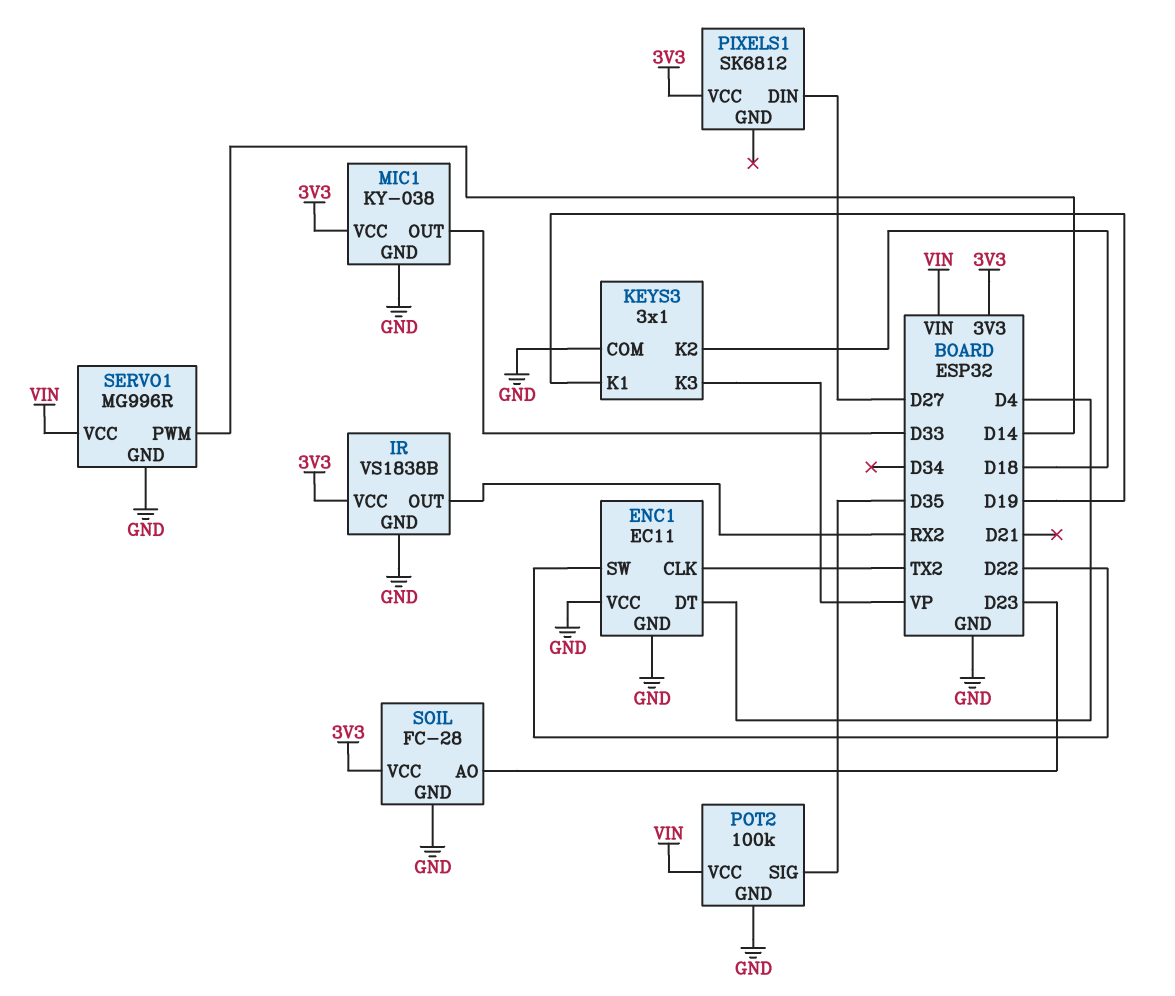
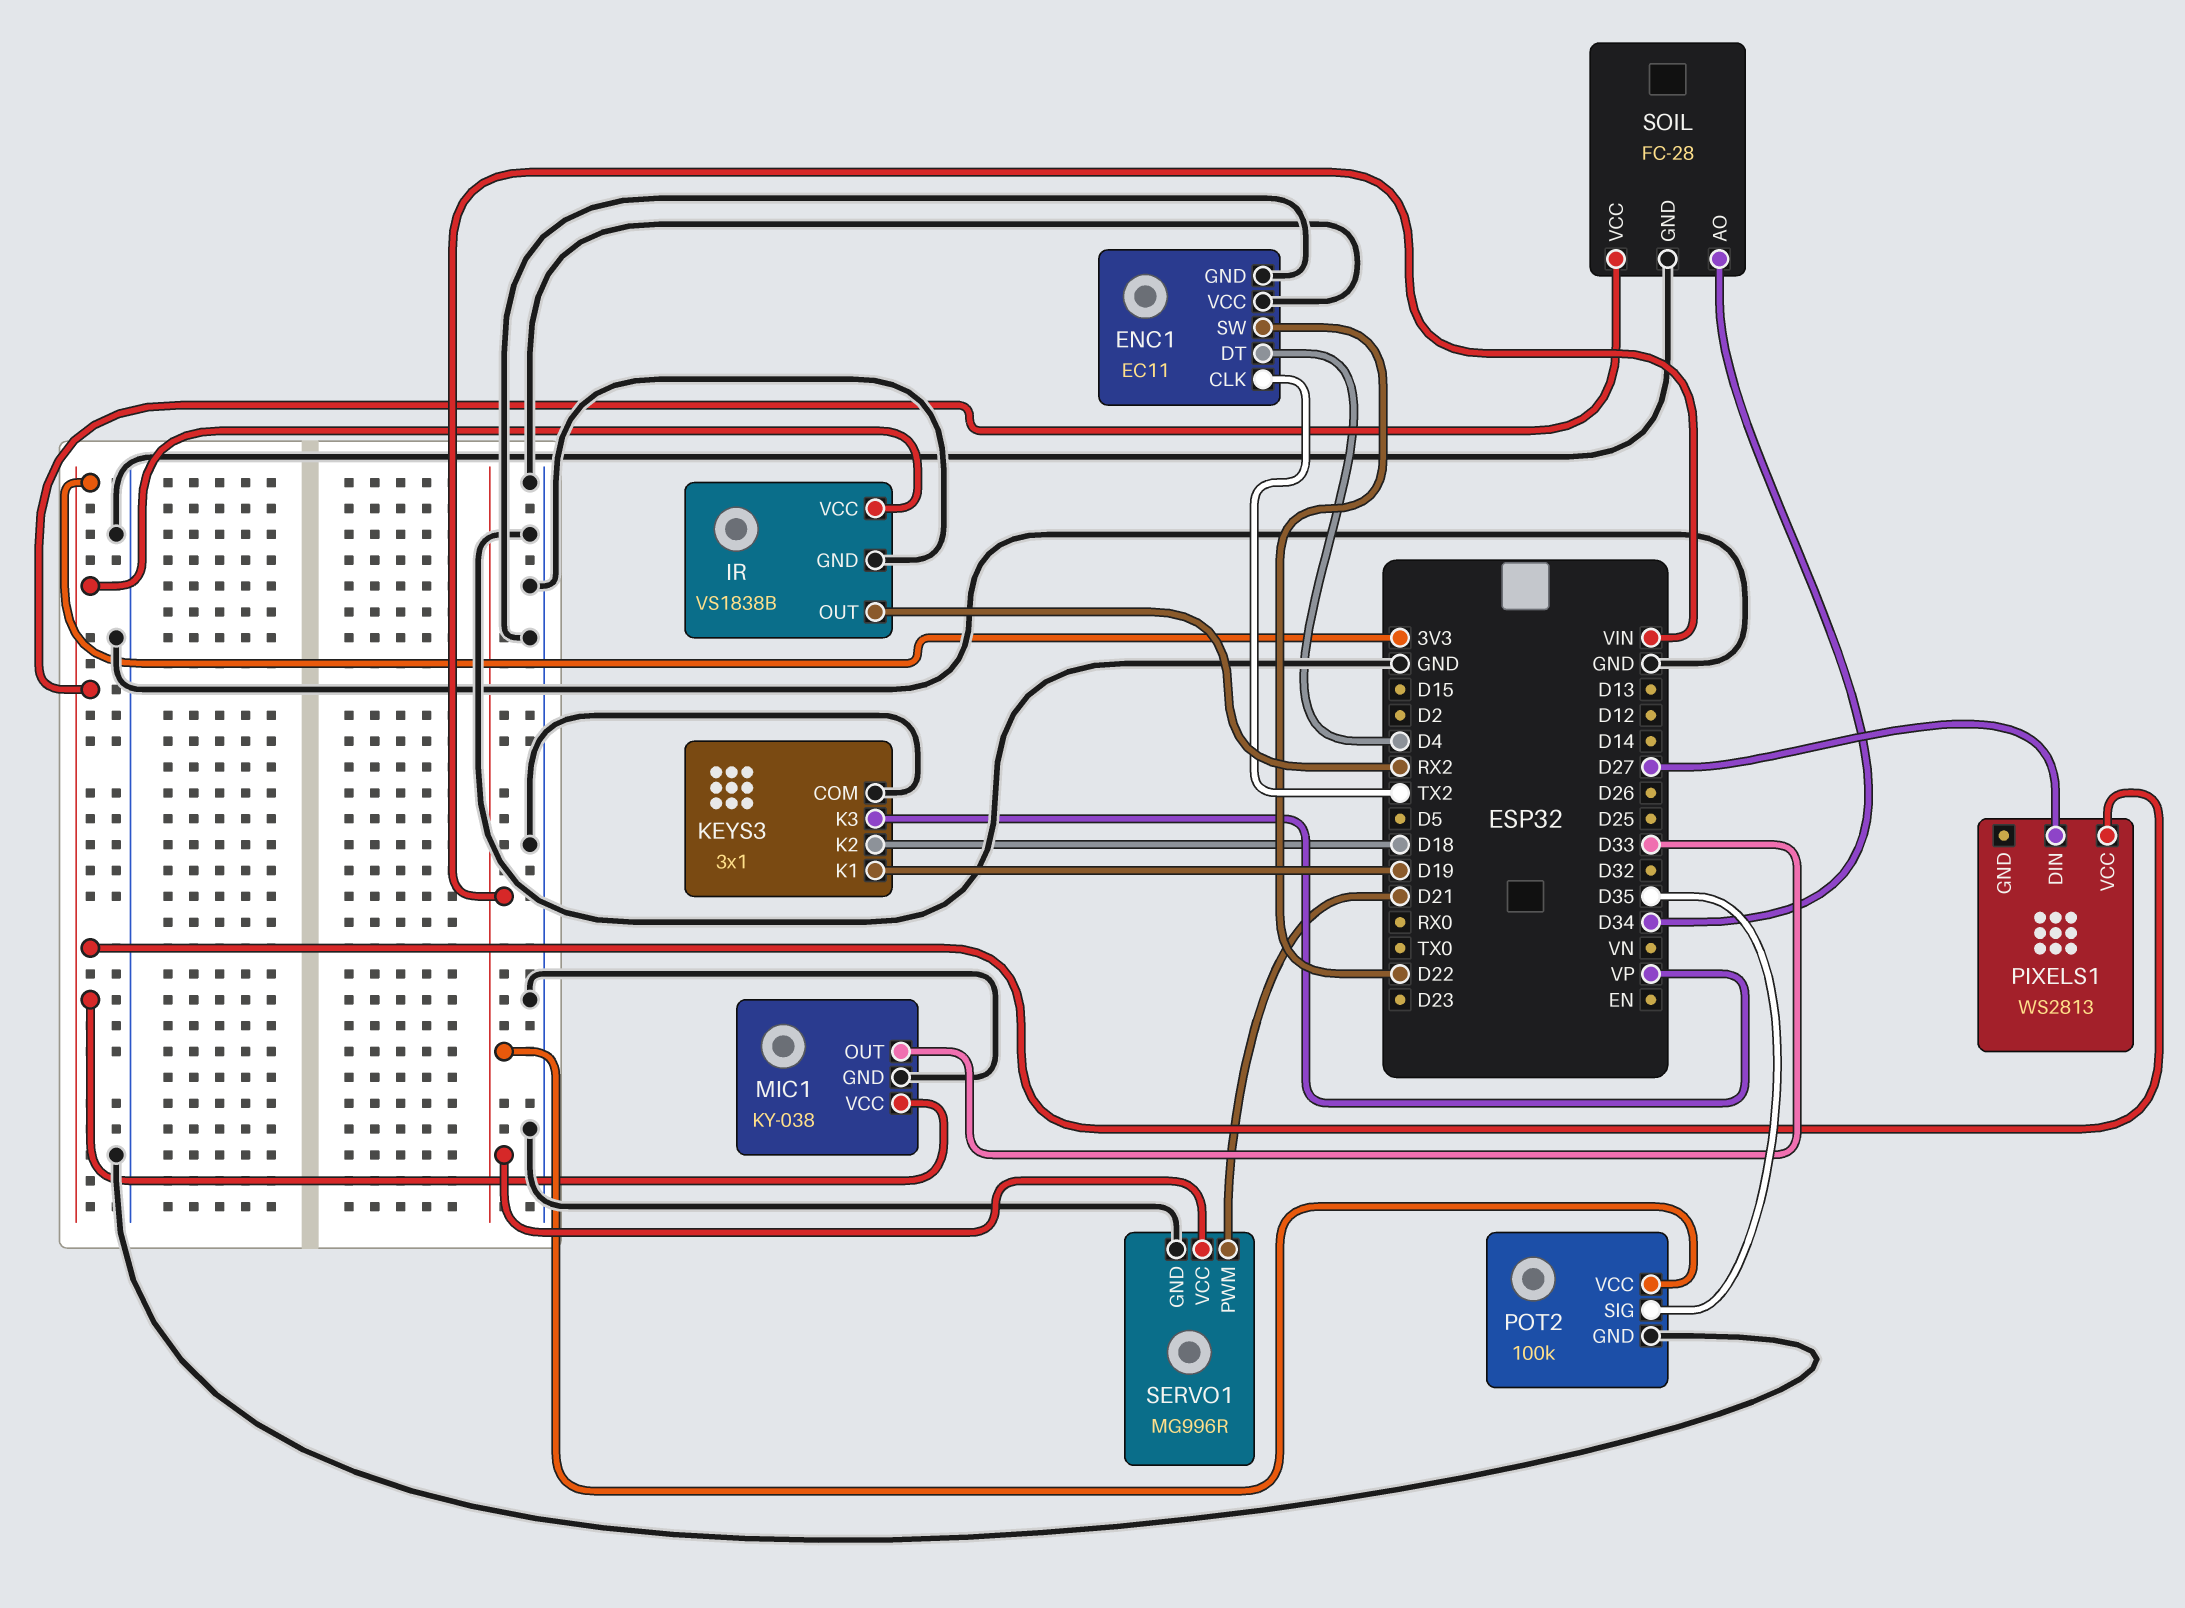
PIXELS1: SK6812 -> WS2813
SERVO1 pin PWM: D14 -> D21
SOIL pin AO: D23 -> D34

